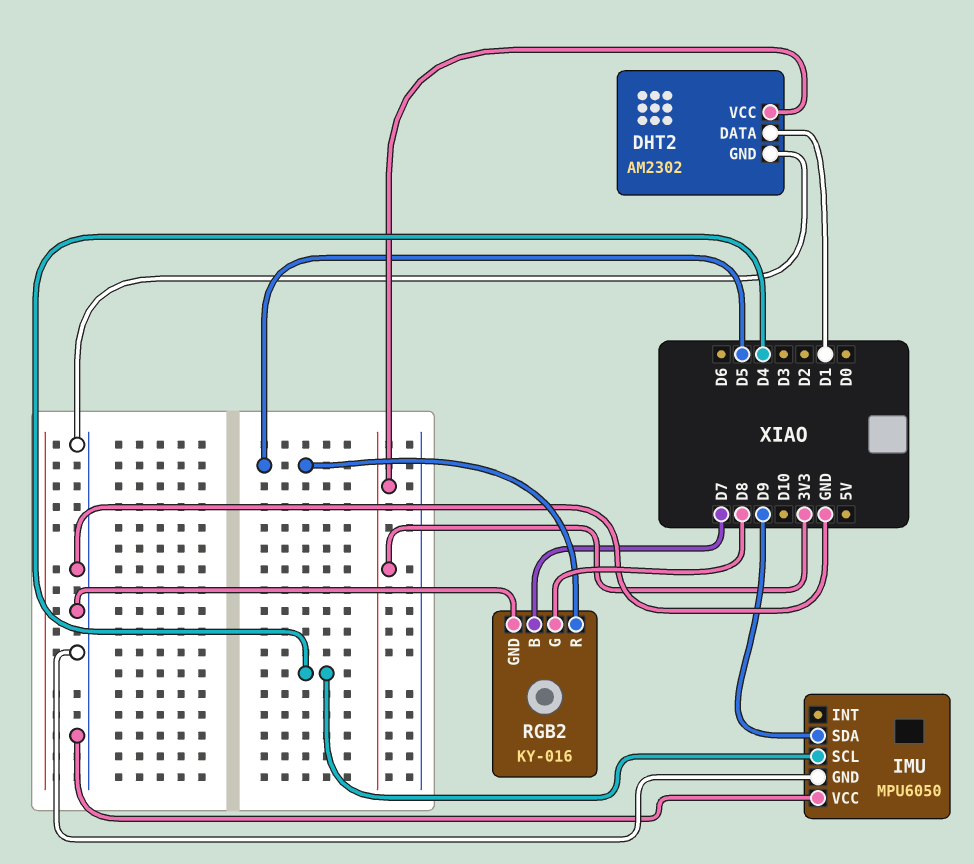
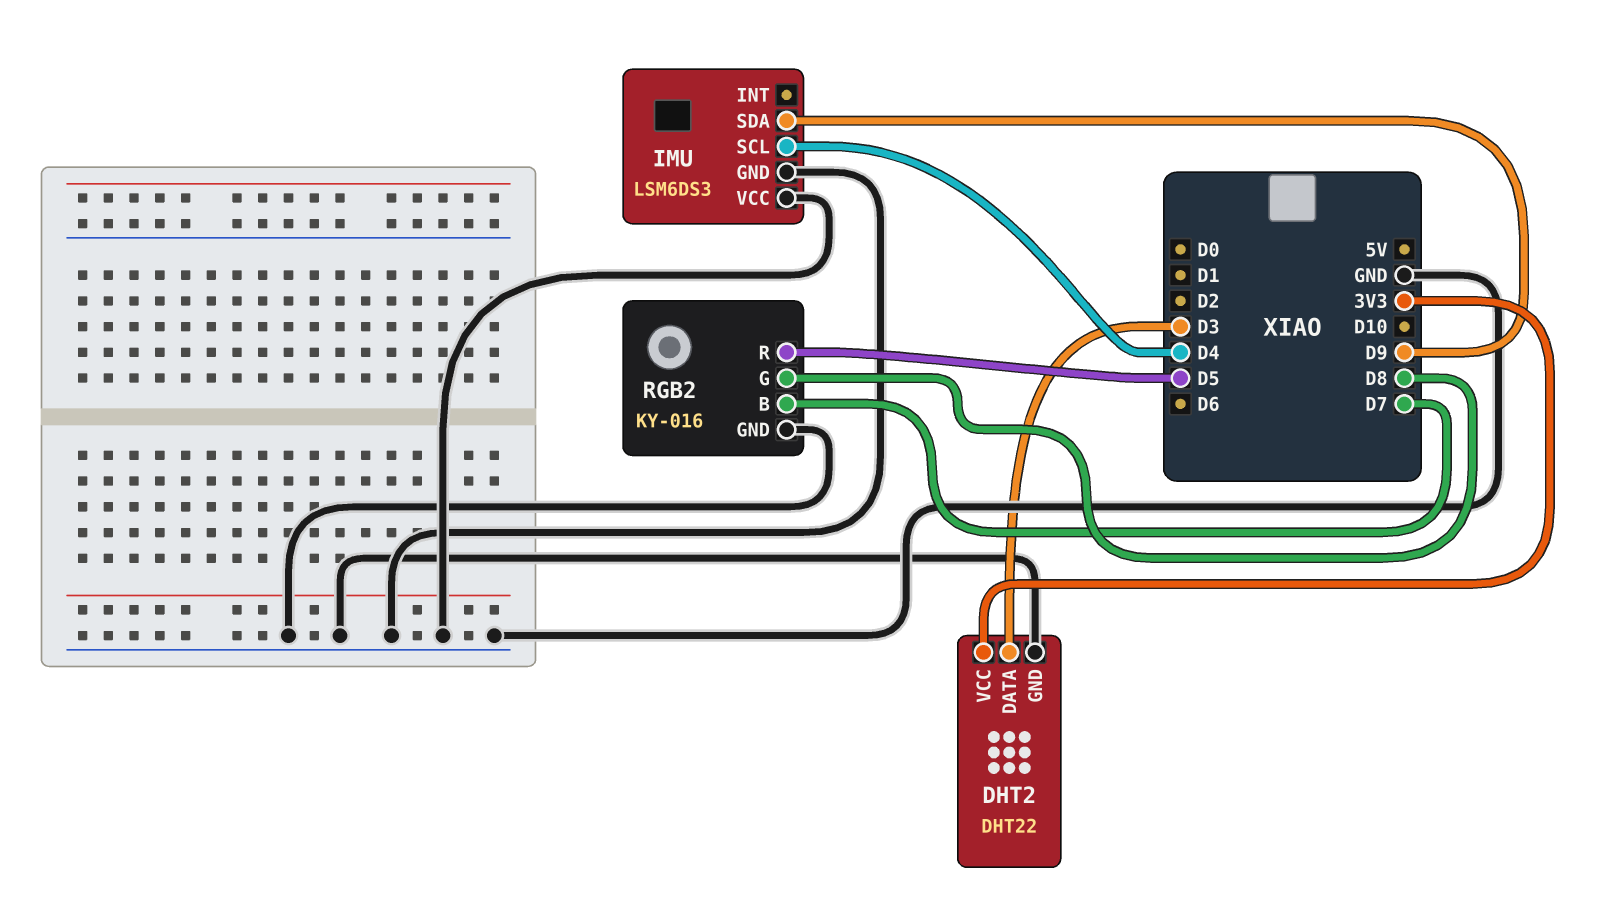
DHT2: AM2302 -> DHT22
DHT2 pin DATA: D1 -> D3
IMU: MPU6050 -> LSM6DS3

